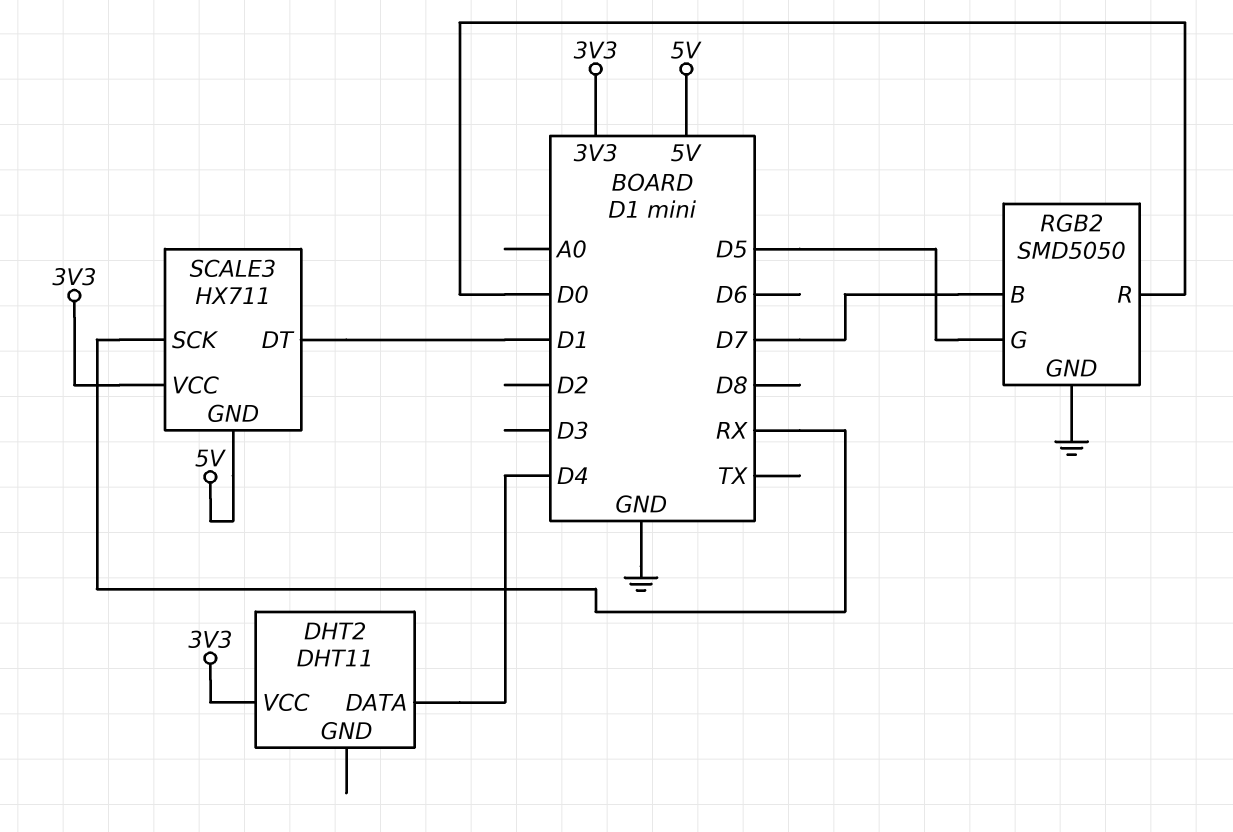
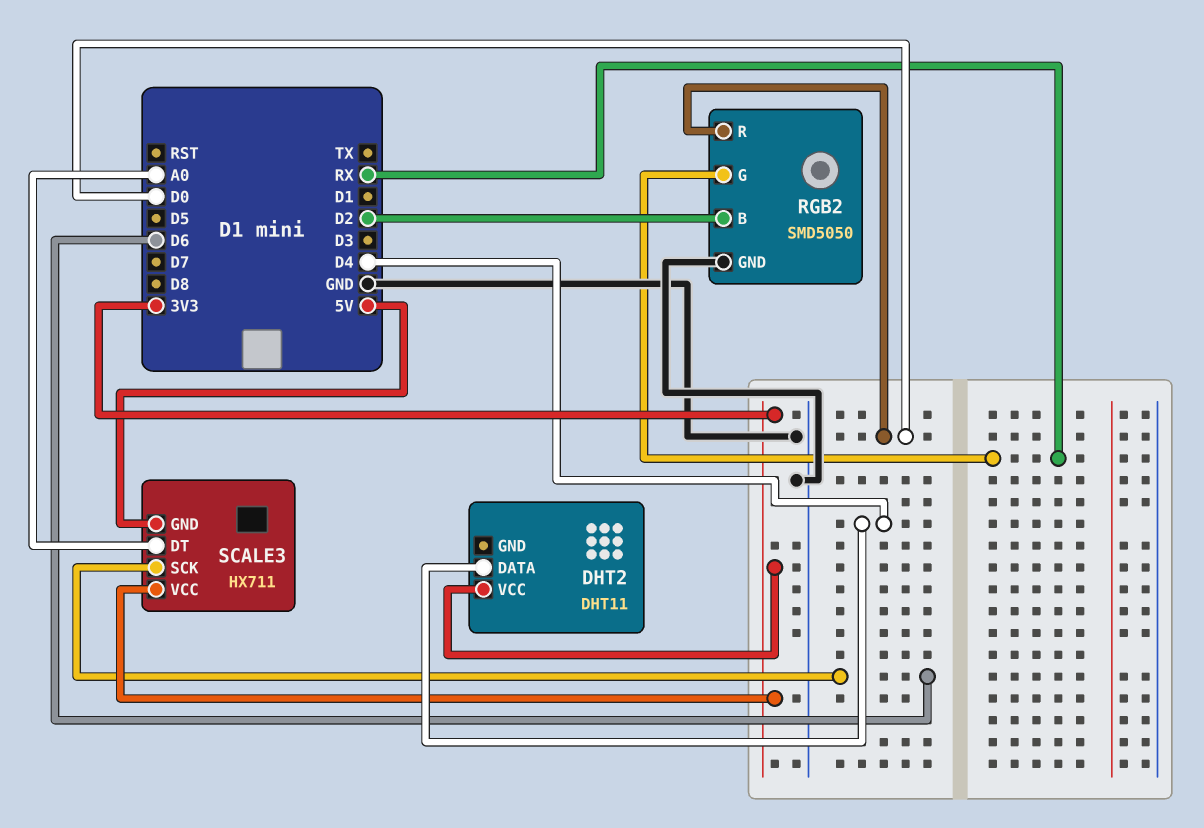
RGB2 pin B: D7 -> D2
RGB2 pin G: D5 -> RX
SCALE3 pin DT: D1 -> A0
SCALE3 pin SCK: RX -> D6

